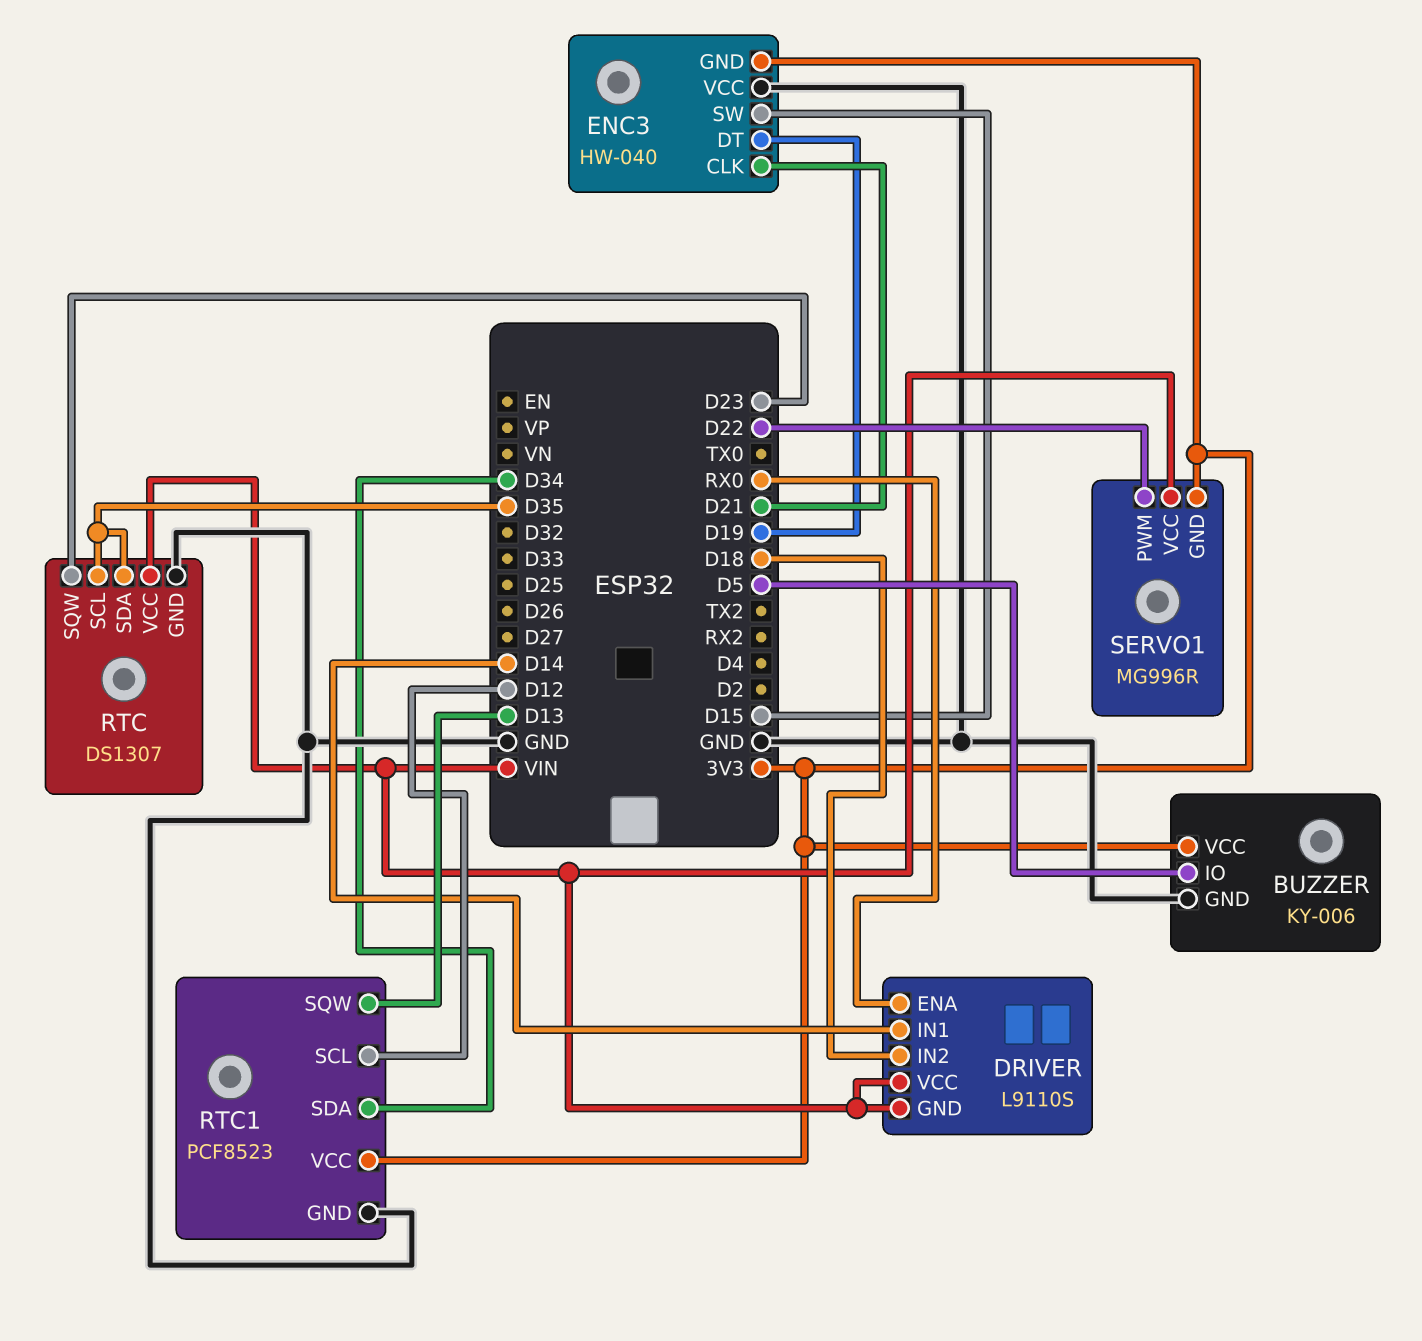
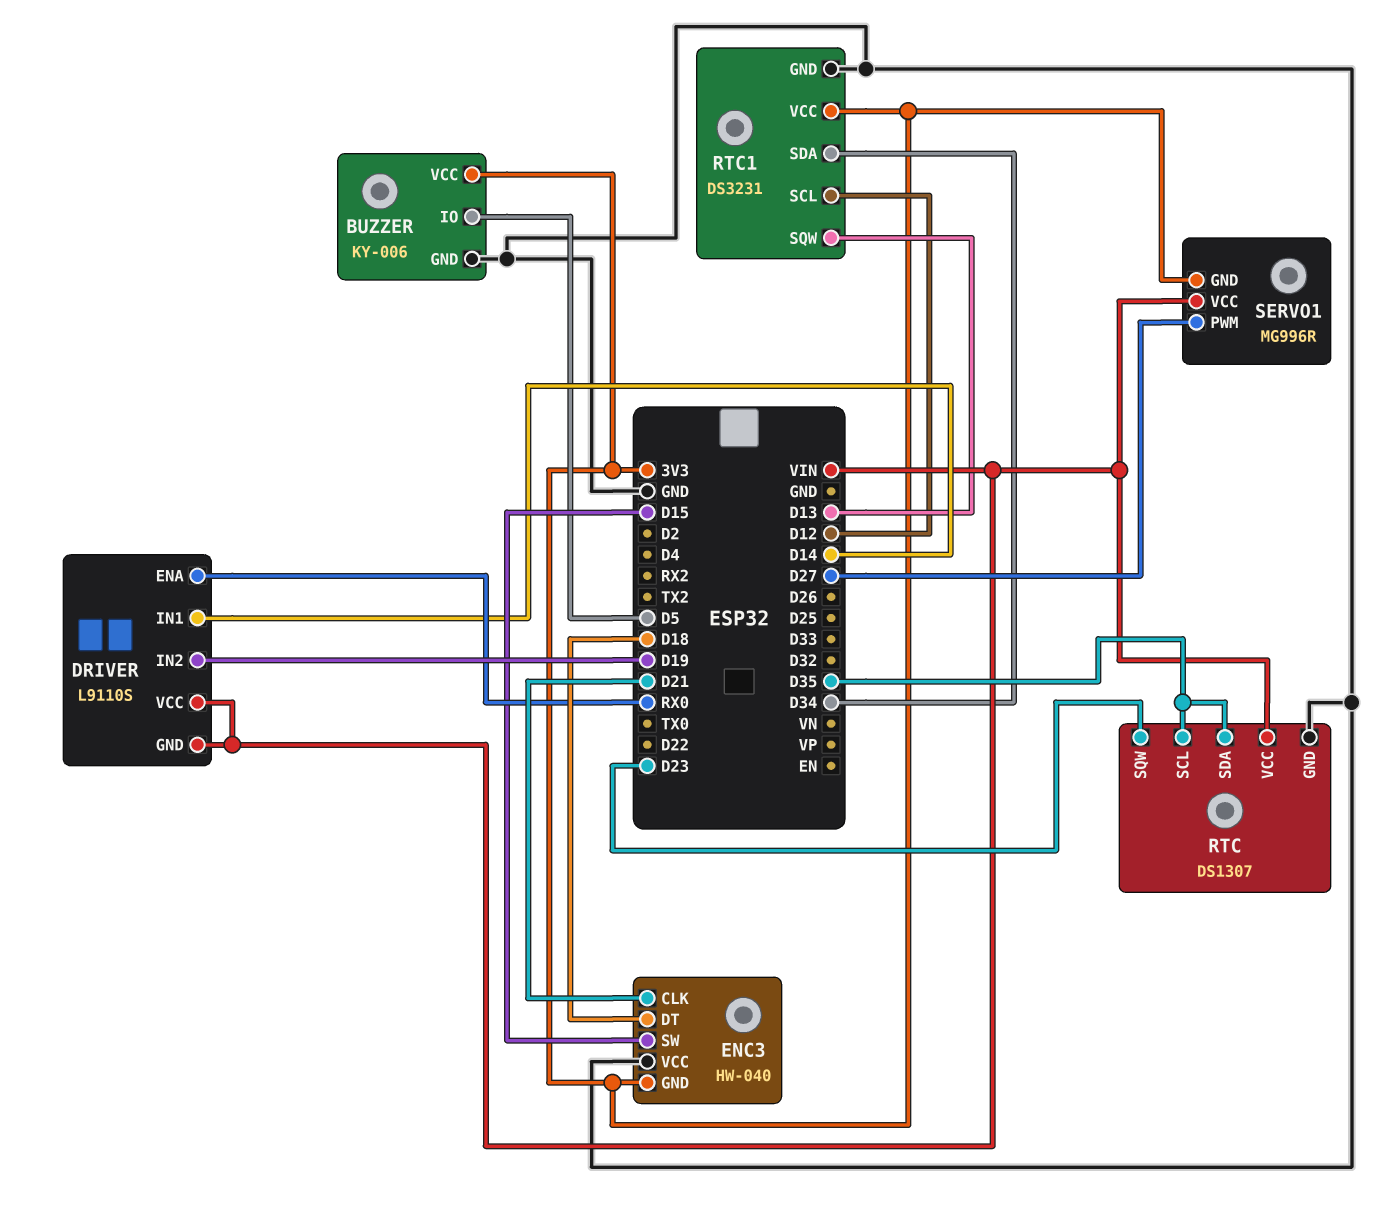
DRIVER pin IN2: D18 -> D19
ENC3 pin DT: D19 -> D18
RTC1: PCF8523 -> DS3231
SERVO1 pin PWM: D22 -> D27

